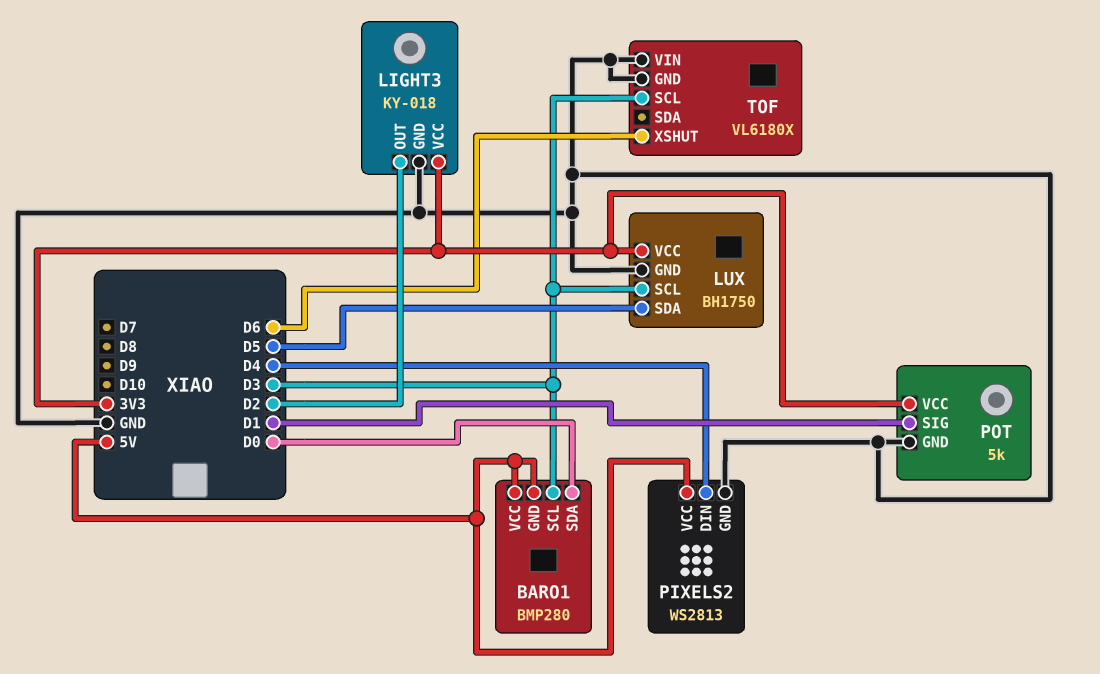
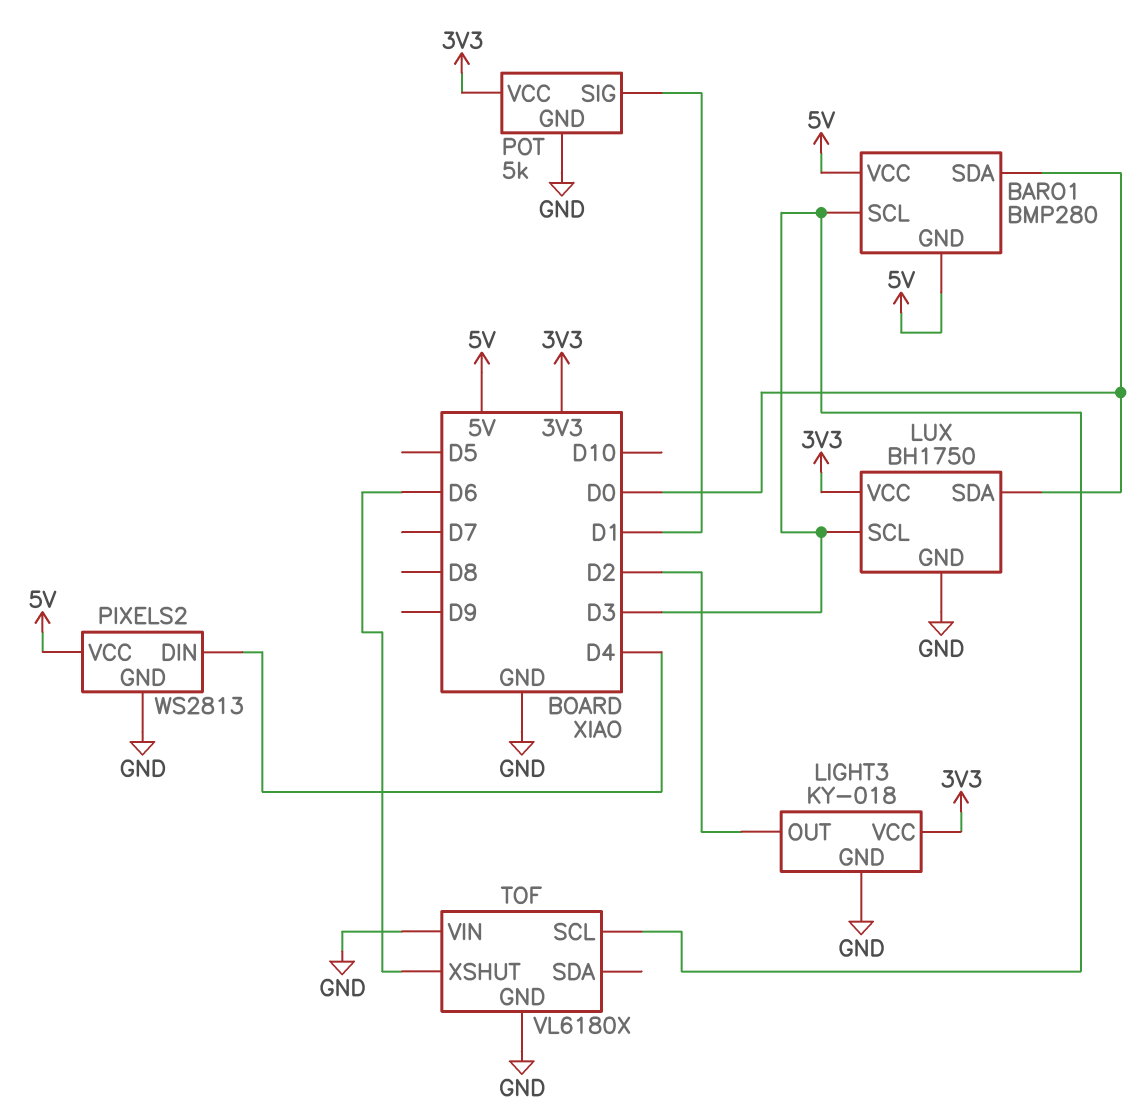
LUX pin SDA: D5 -> D0

